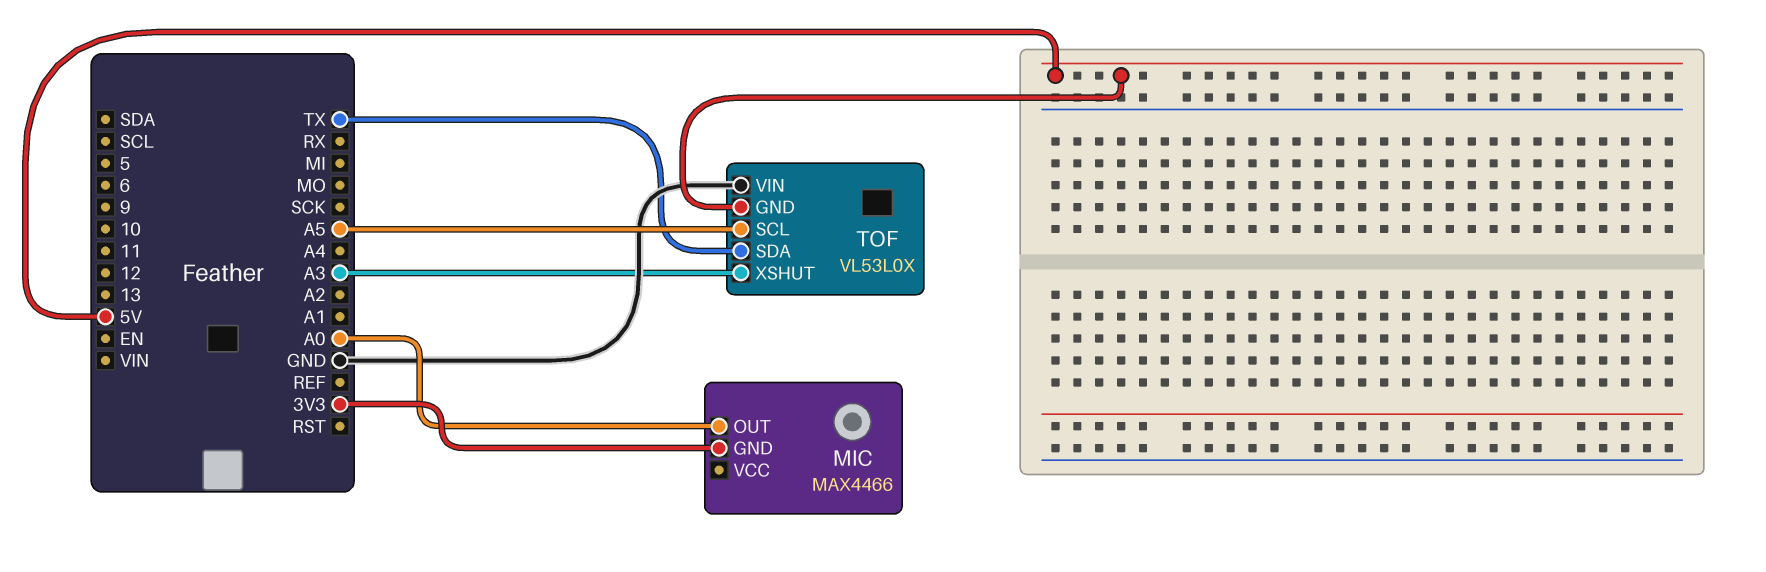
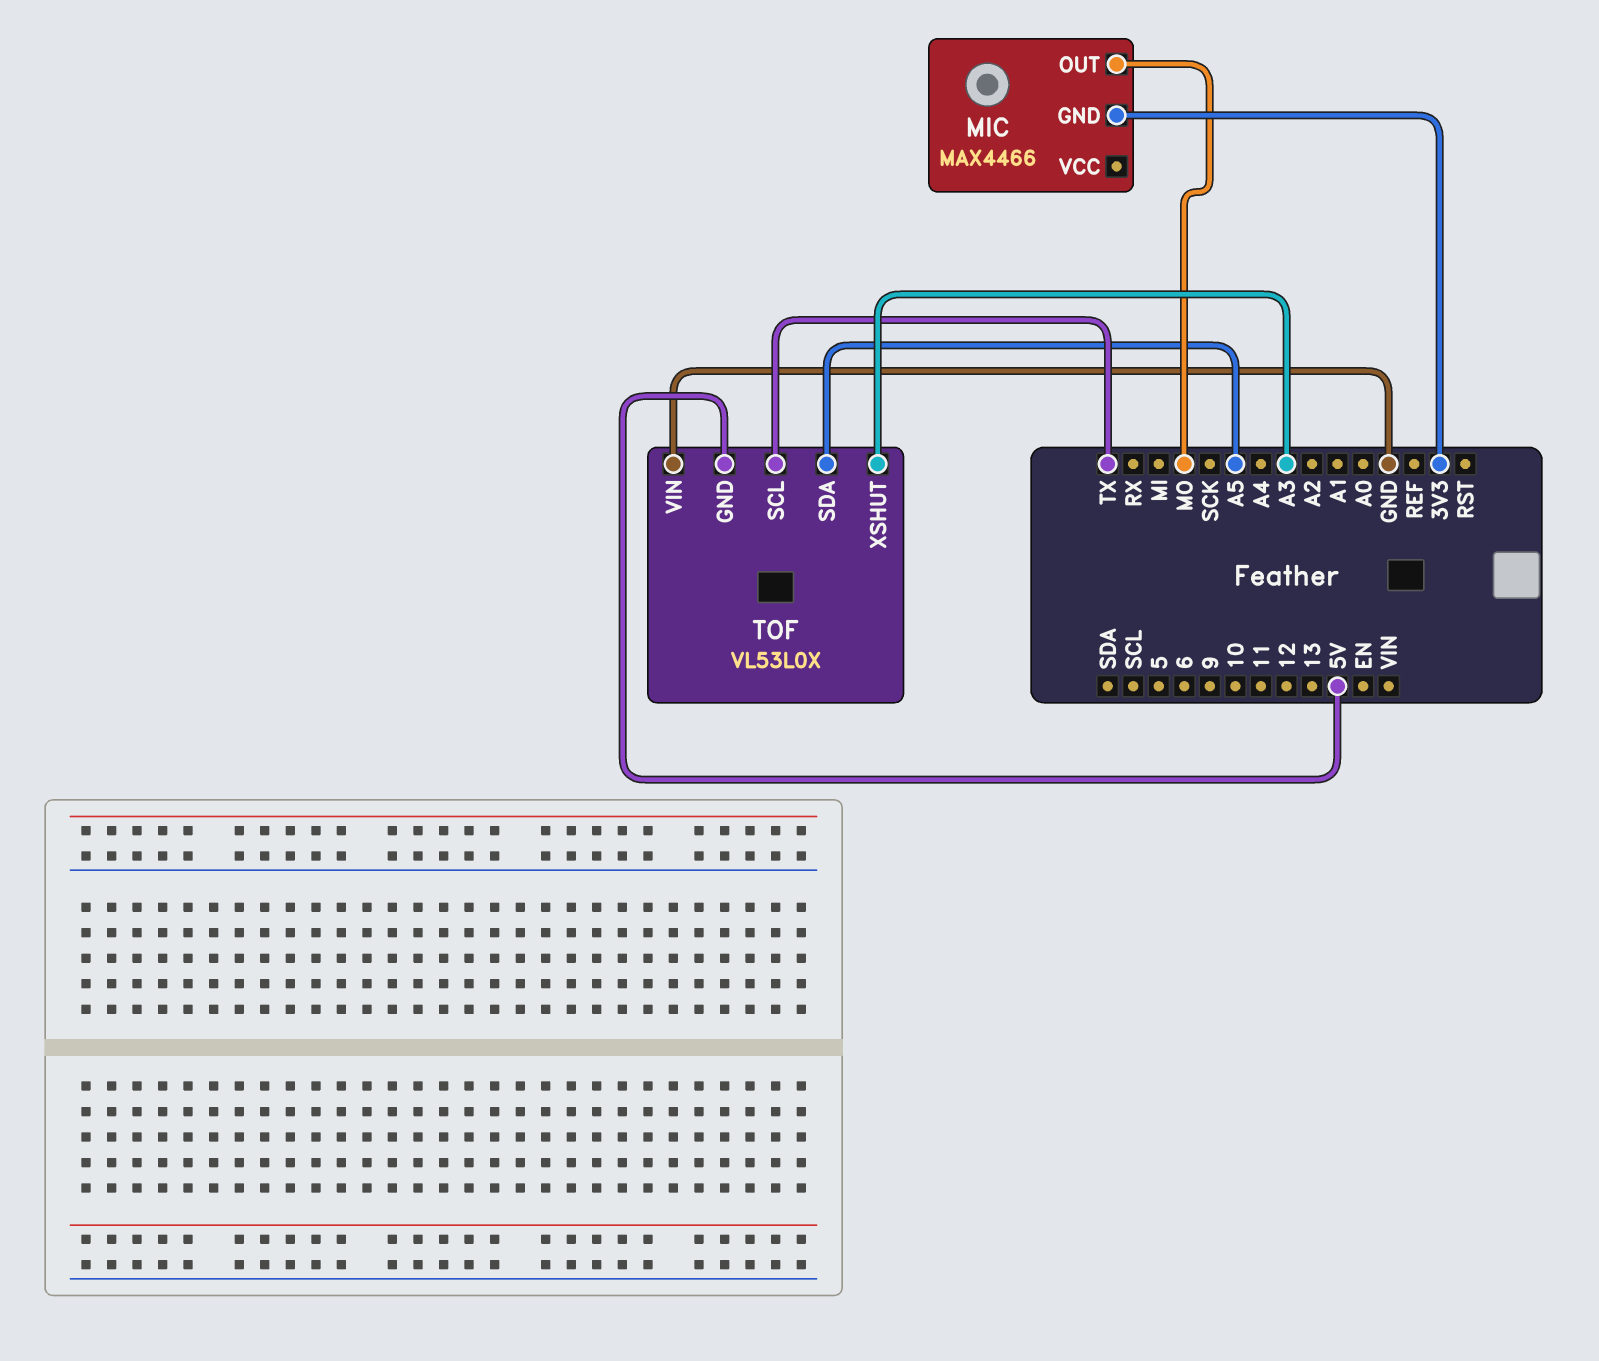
MIC pin OUT: A0 -> MO
TOF pin SCL: A5 -> TX
TOF pin SDA: TX -> A5

